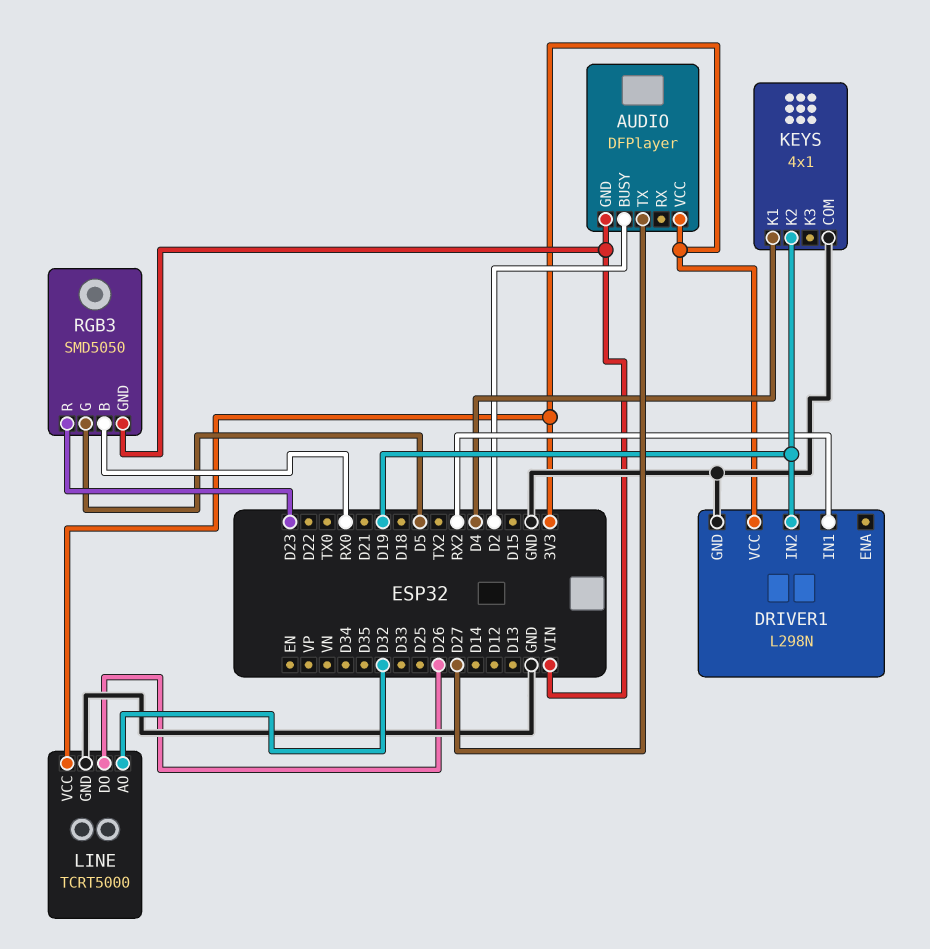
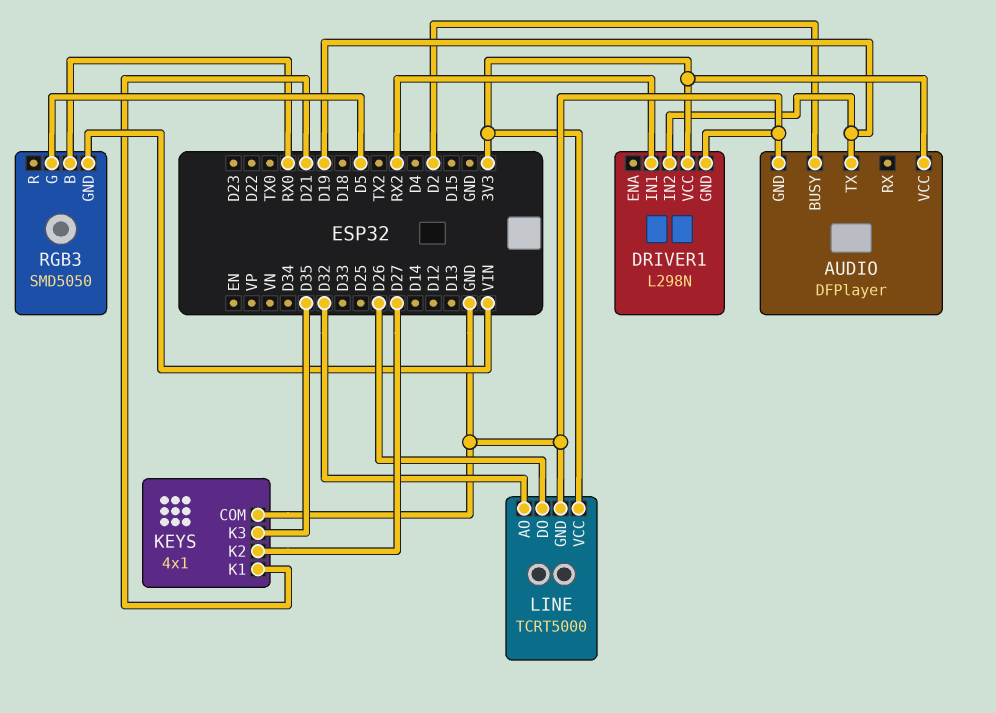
AUDIO pin GND: VIN -> GND
AUDIO pin TX: D27 -> D19
KEYS pin K1: D4 -> D21
KEYS pin K2: D19 -> D27
KEYS pin K3: none -> D35
RGB3 pin R: D23 -> none

